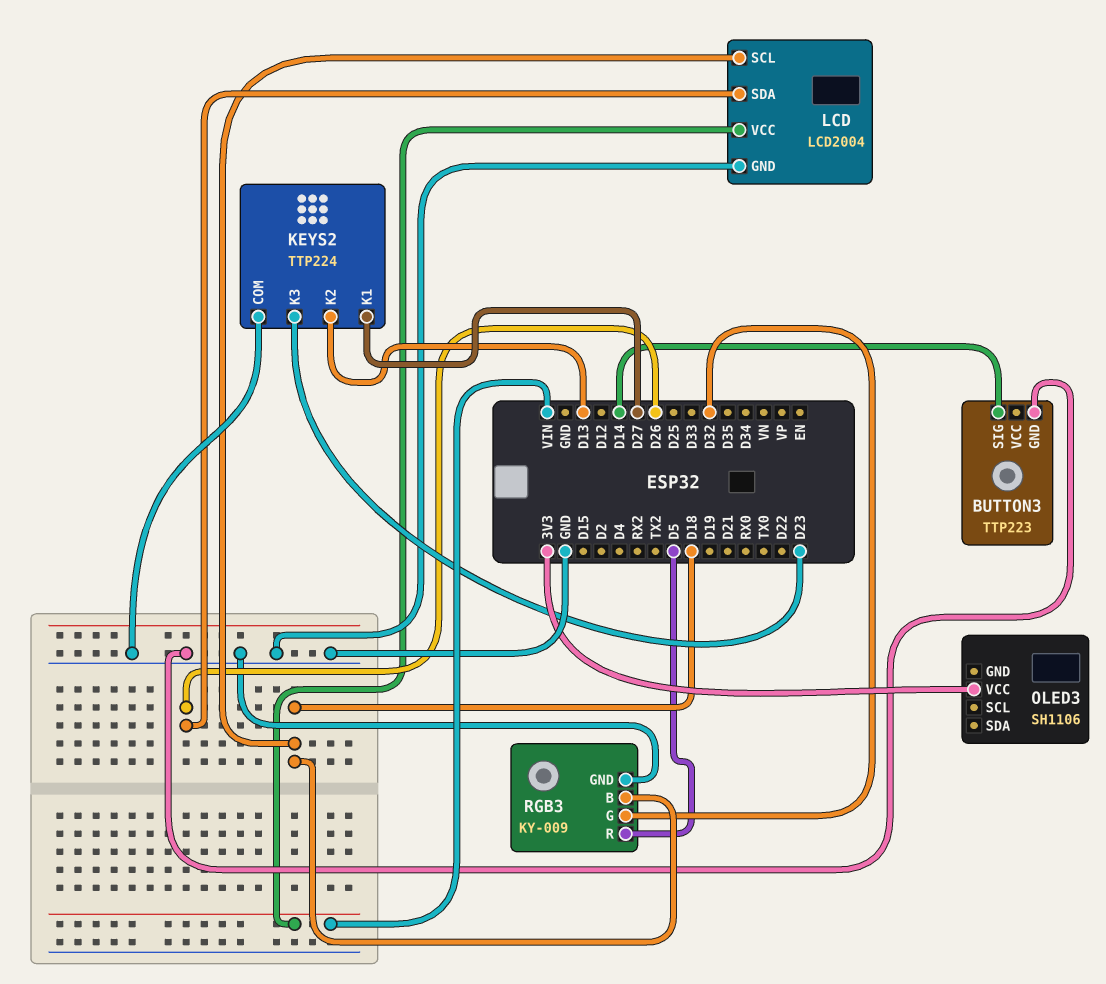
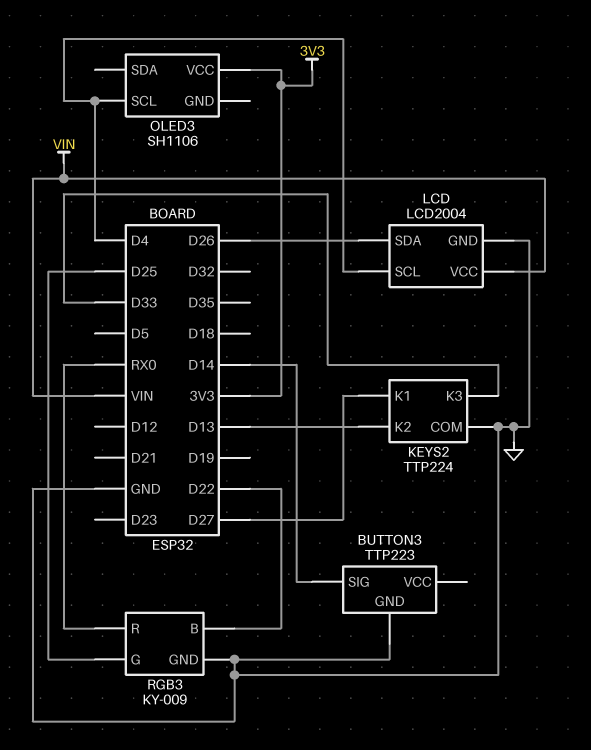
KEYS2 pin K3: D23 -> D33
LCD pin SCL: D18 -> D4
OLED3 pin SCL: none -> D4
RGB3 pin B: D18 -> D22
RGB3 pin G: D32 -> D25
RGB3 pin R: D5 -> RX0

